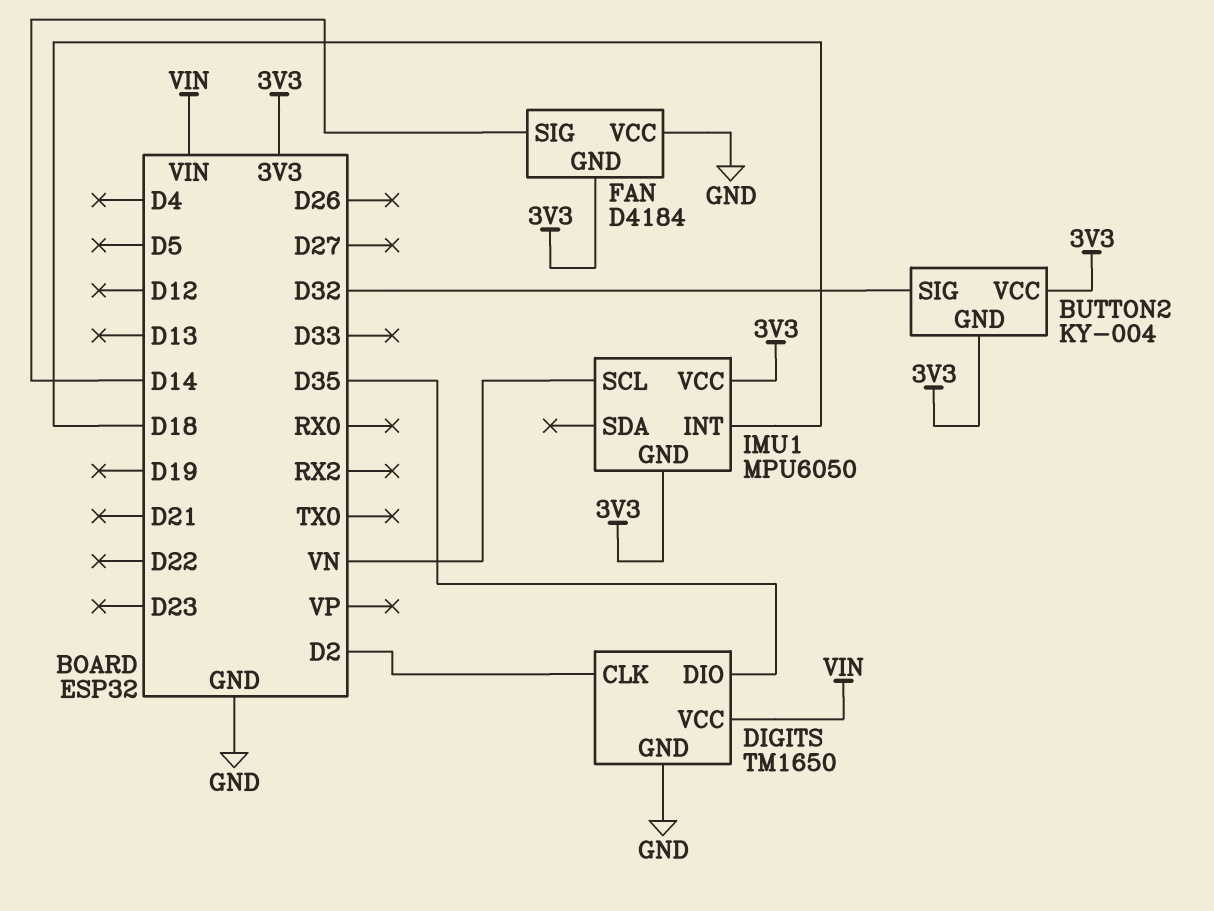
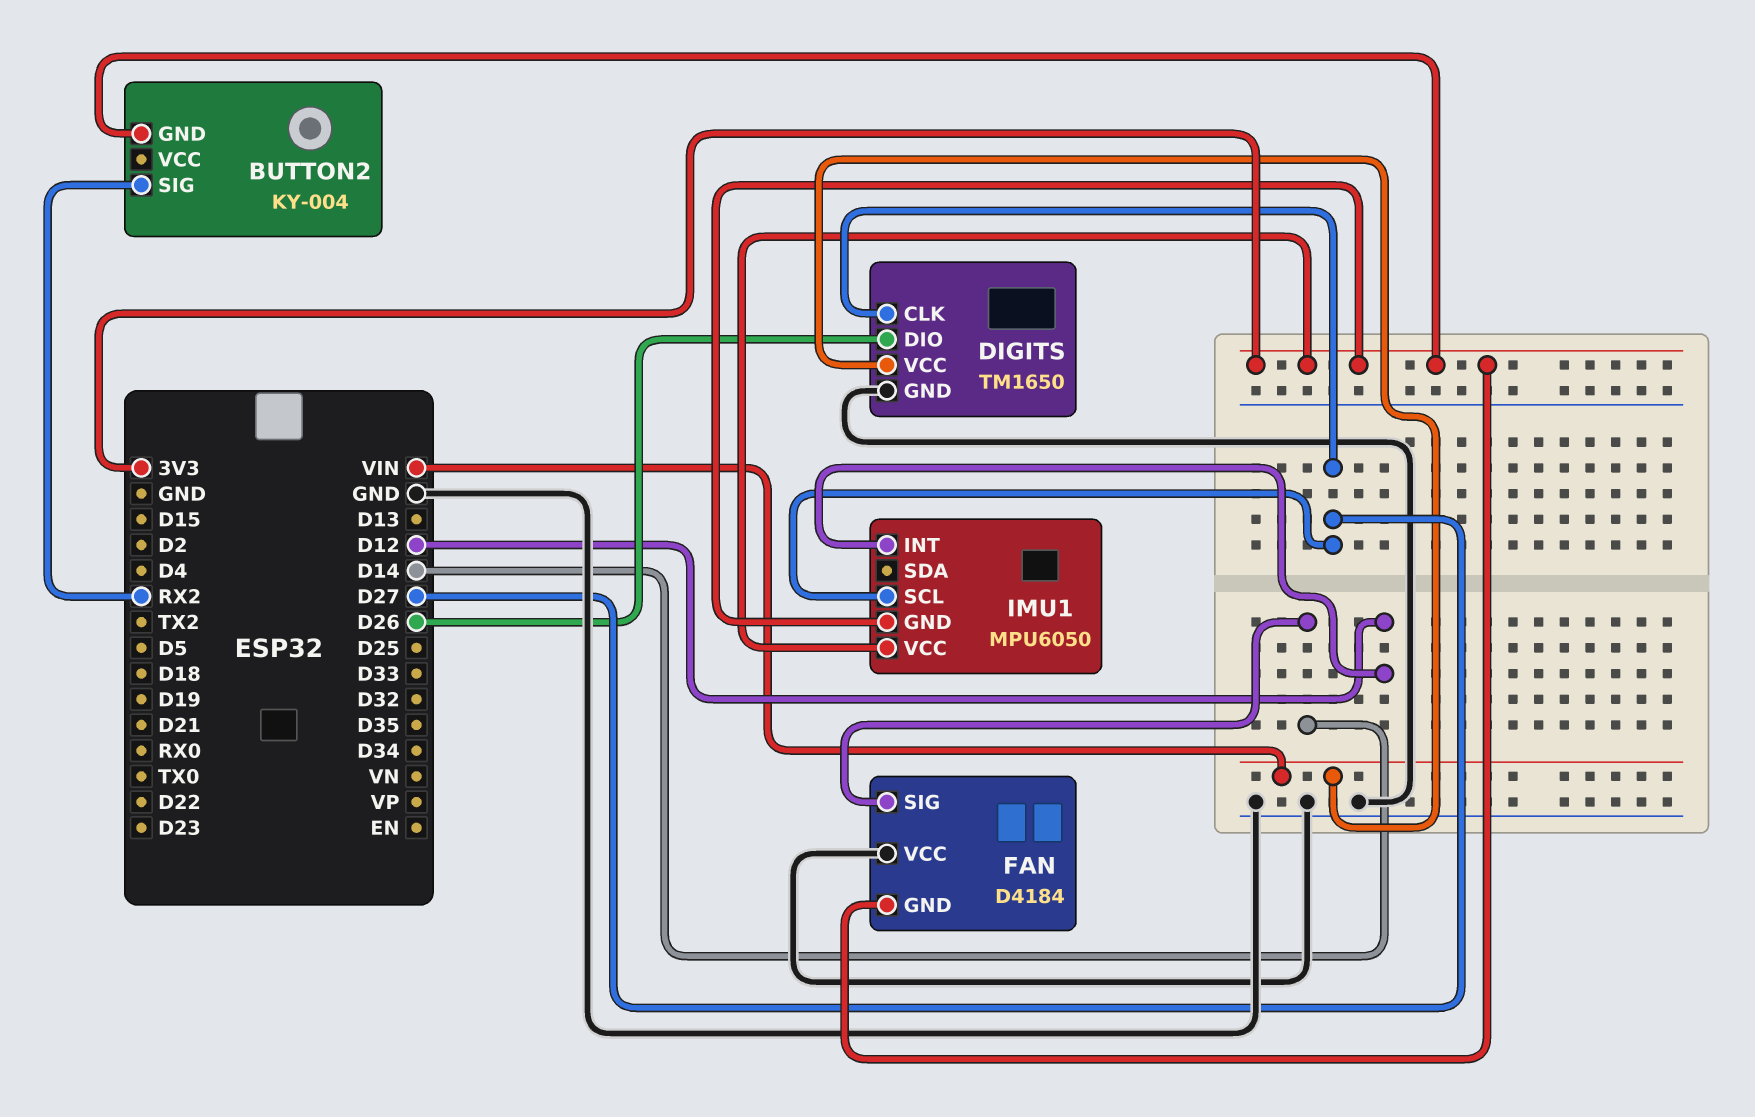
BUTTON2 pin SIG: D32 -> RX2
BUTTON2 pin VCC: 3V3 -> none
DIGITS pin CLK: D2 -> D27
DIGITS pin DIO: D35 -> D26
IMU1 pin INT: D18 -> D12
IMU1 pin SCL: VN -> D27

